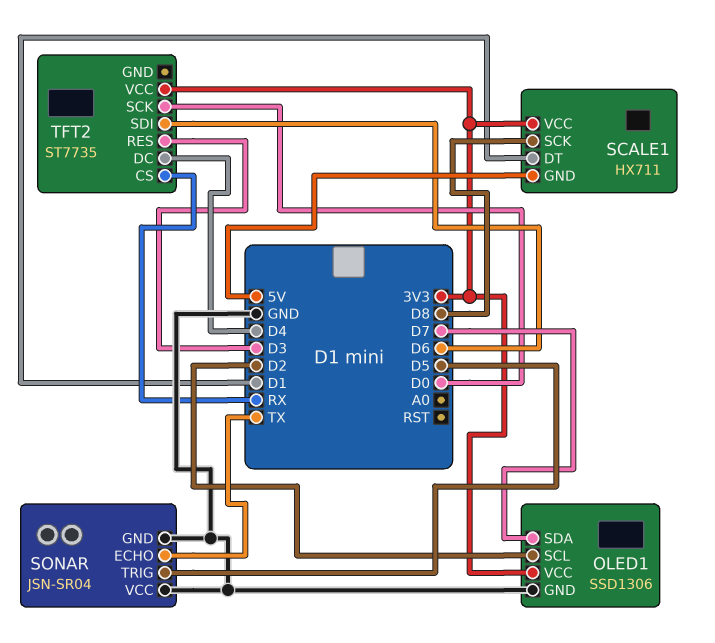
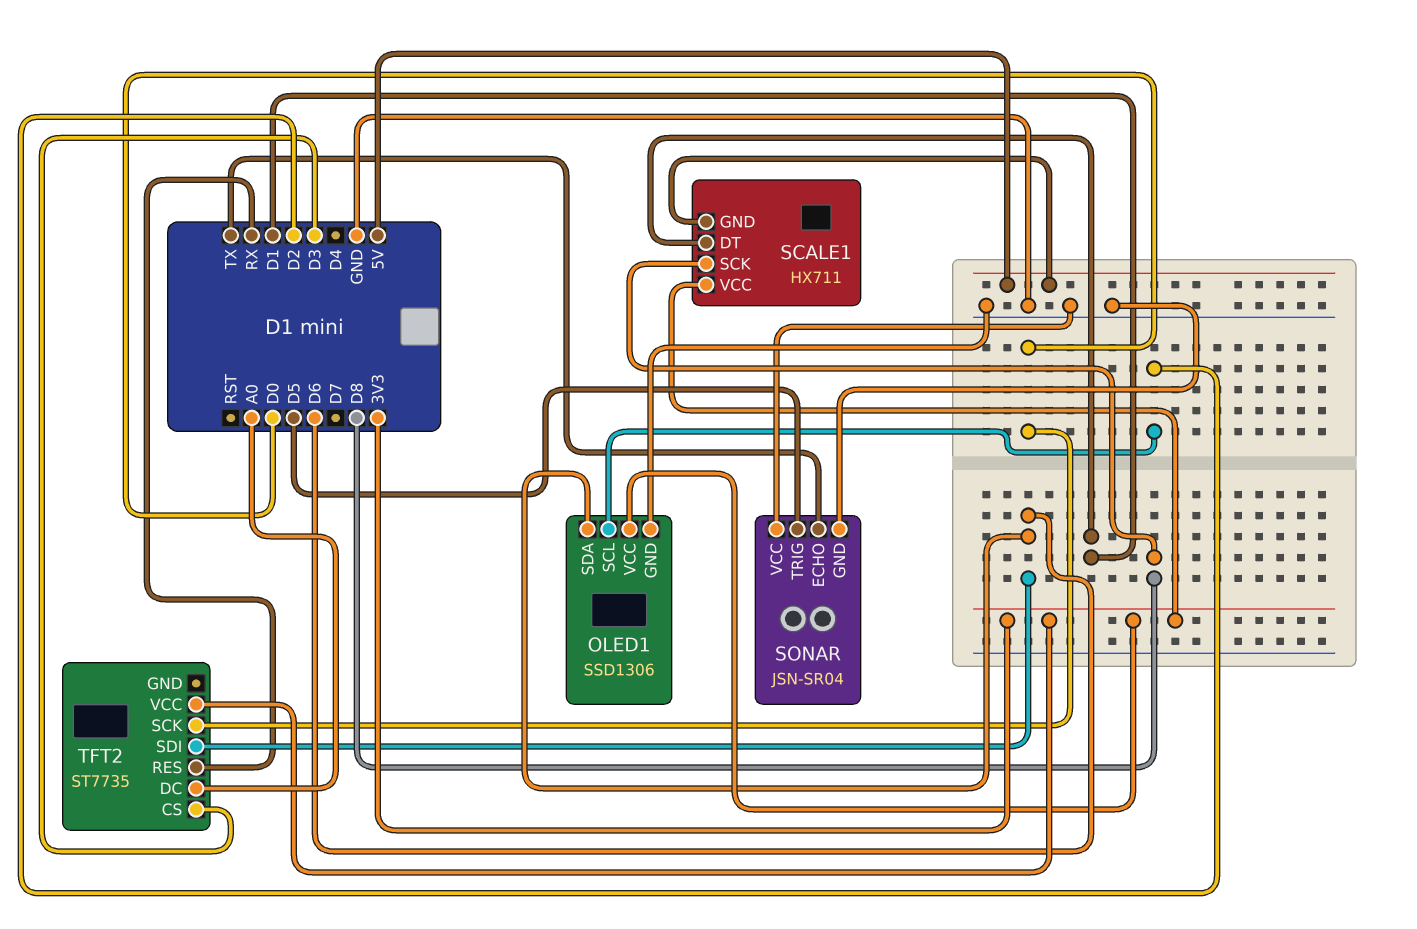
OLED1 pin SDA: D7 -> D6
TFT2 pin CS: RX -> D3
TFT2 pin DC: D4 -> A0
TFT2 pin RES: D3 -> RX

